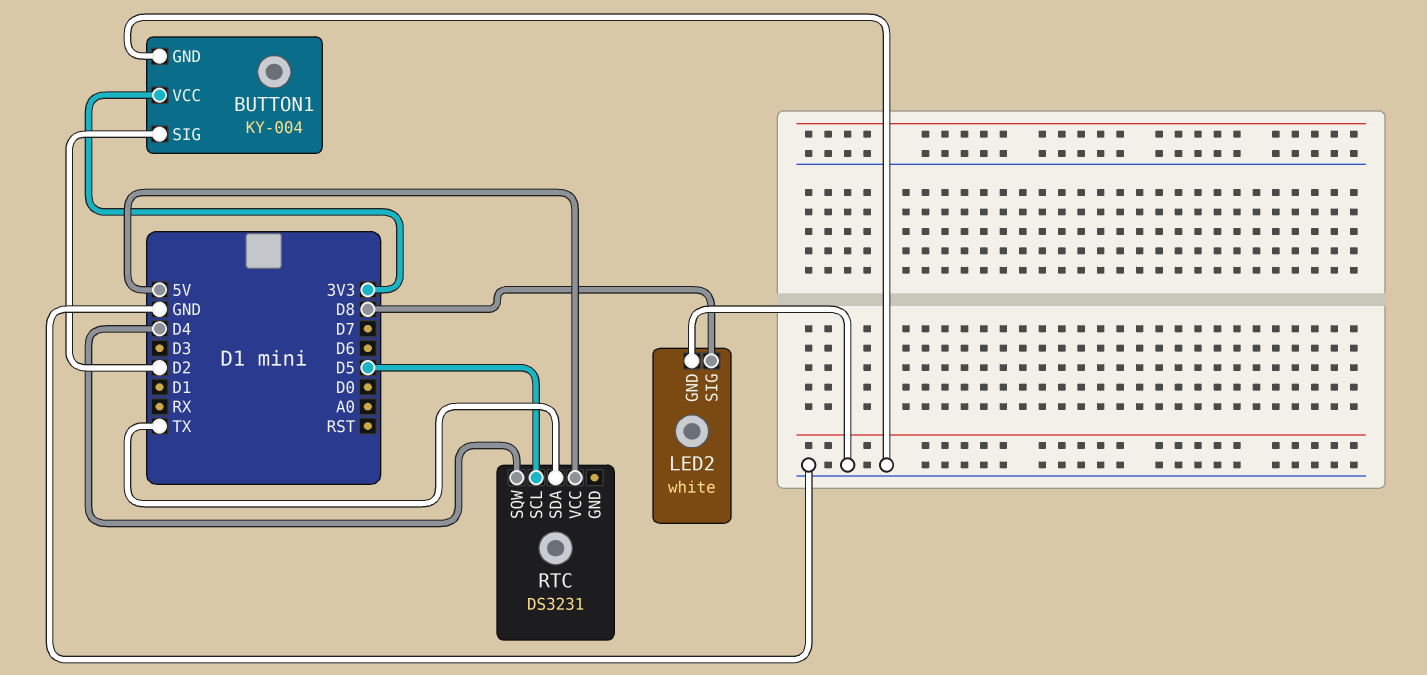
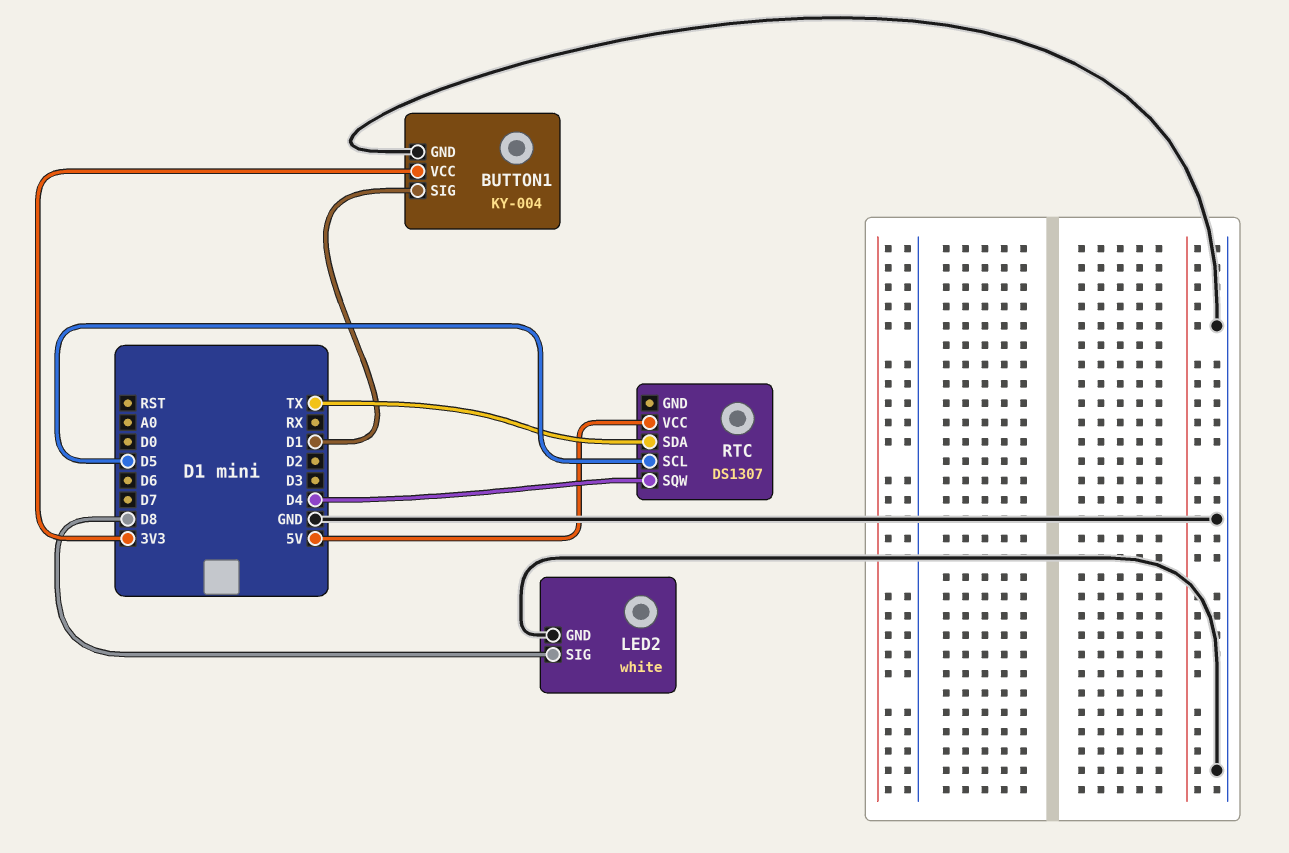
BUTTON1 pin SIG: D2 -> D1
RTC: DS3231 -> DS1307

